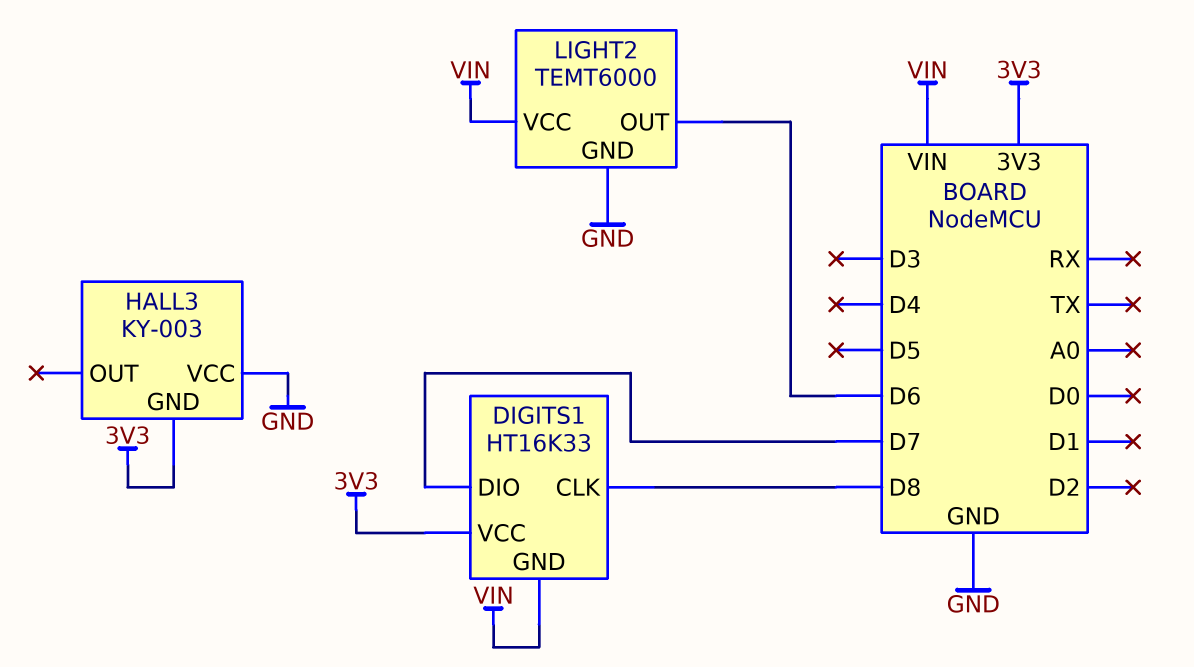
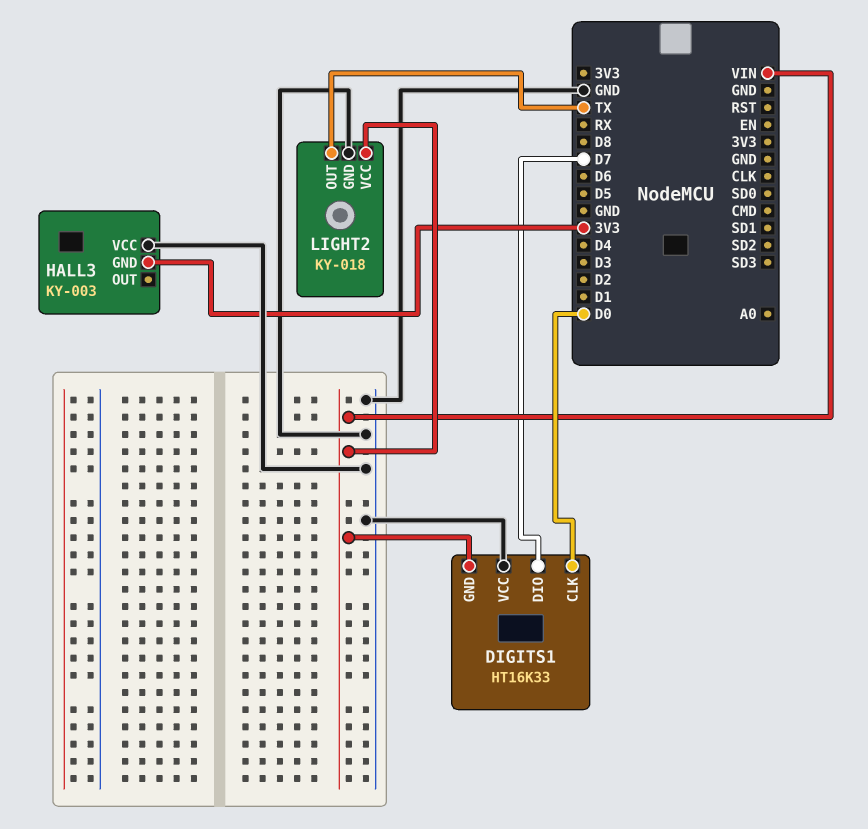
DIGITS1 pin CLK: D8 -> D0
DIGITS1 pin VCC: 3V3 -> GND
LIGHT2: TEMT6000 -> KY-018
LIGHT2 pin OUT: D6 -> TX

